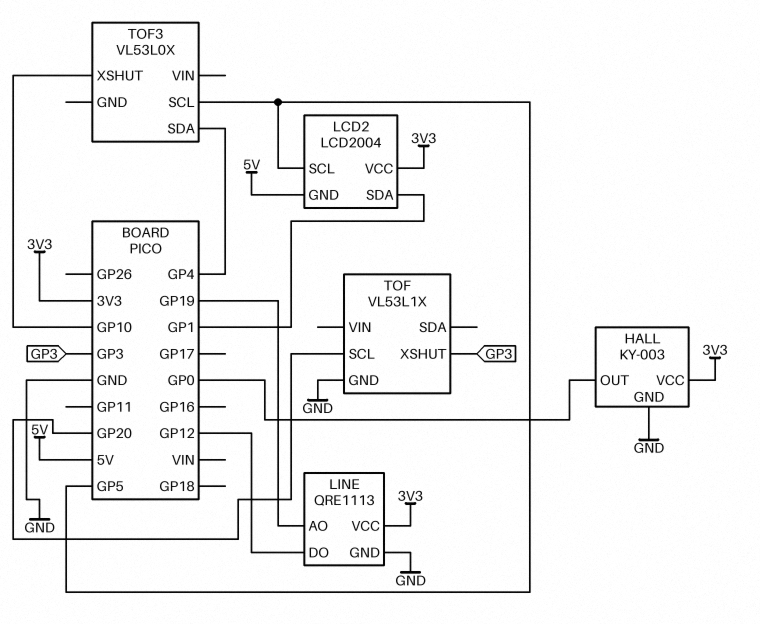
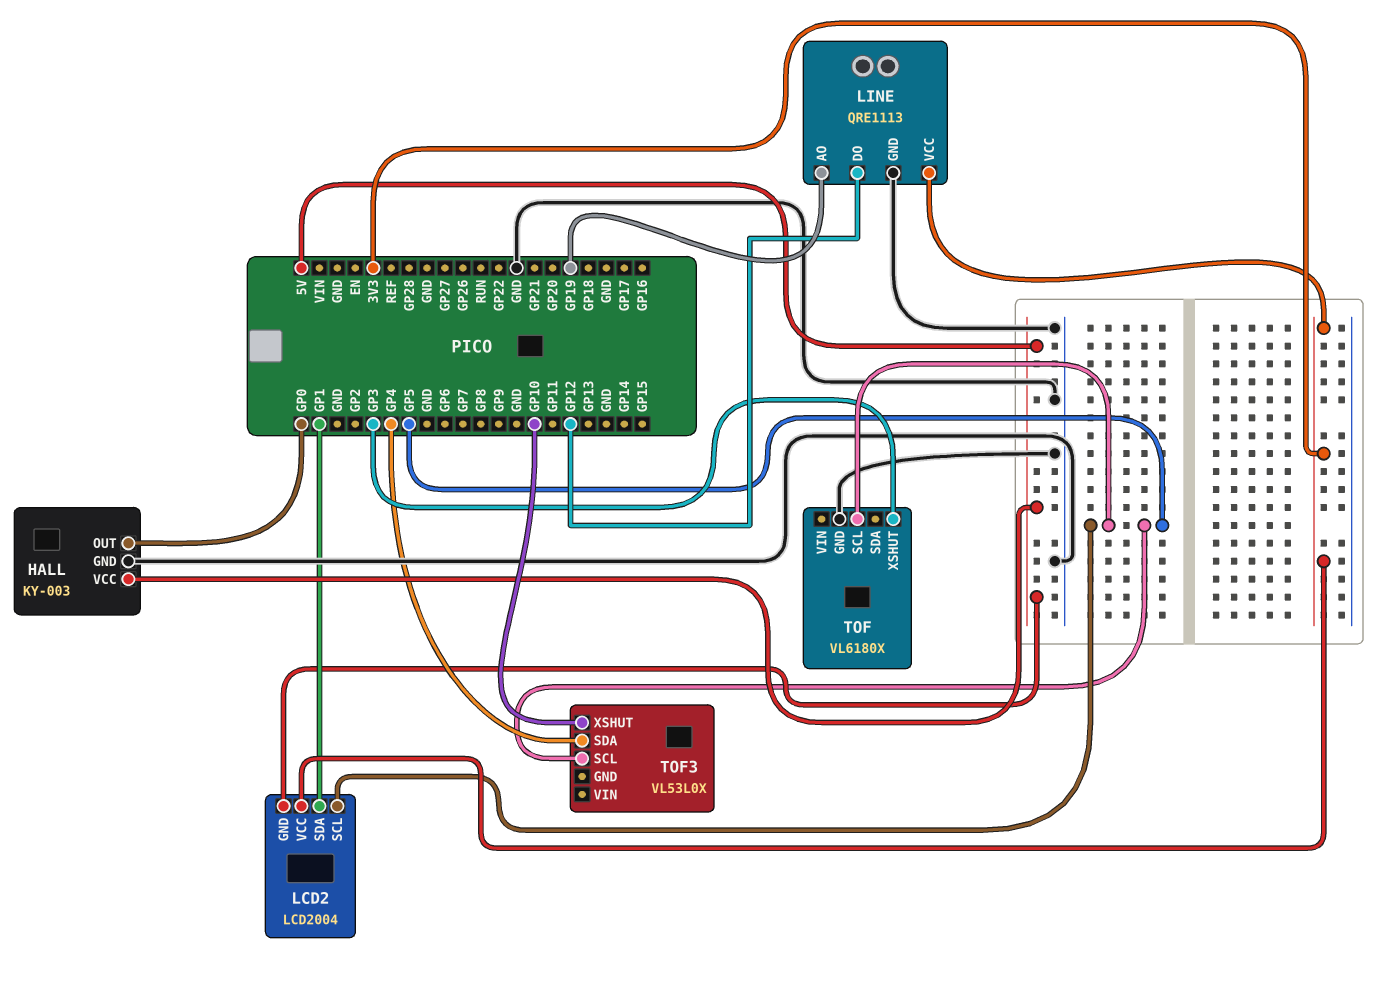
HALL pin VCC: 3V3 -> 5V
TOF: VL53L1X -> VL6180X
TOF pin SCL: GP20 -> GP5

